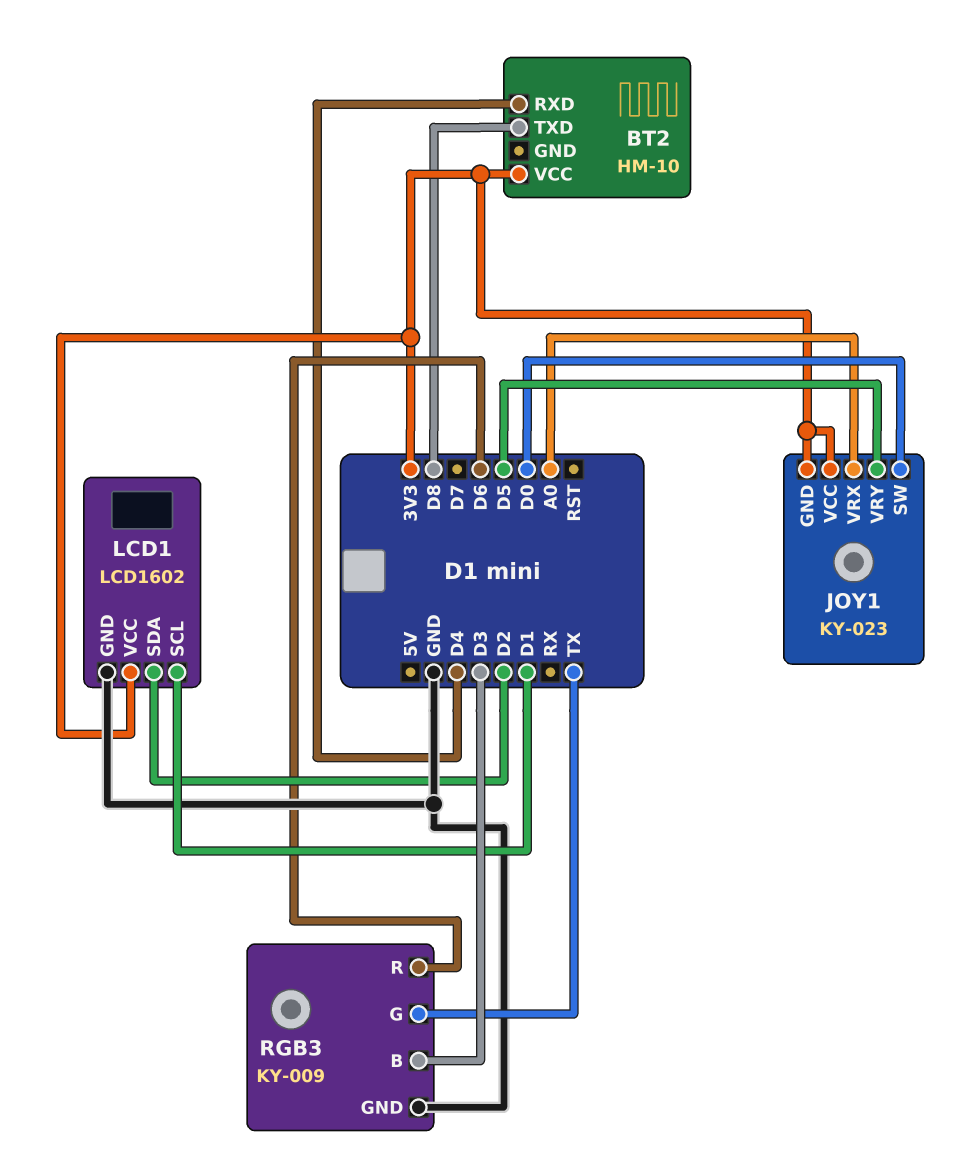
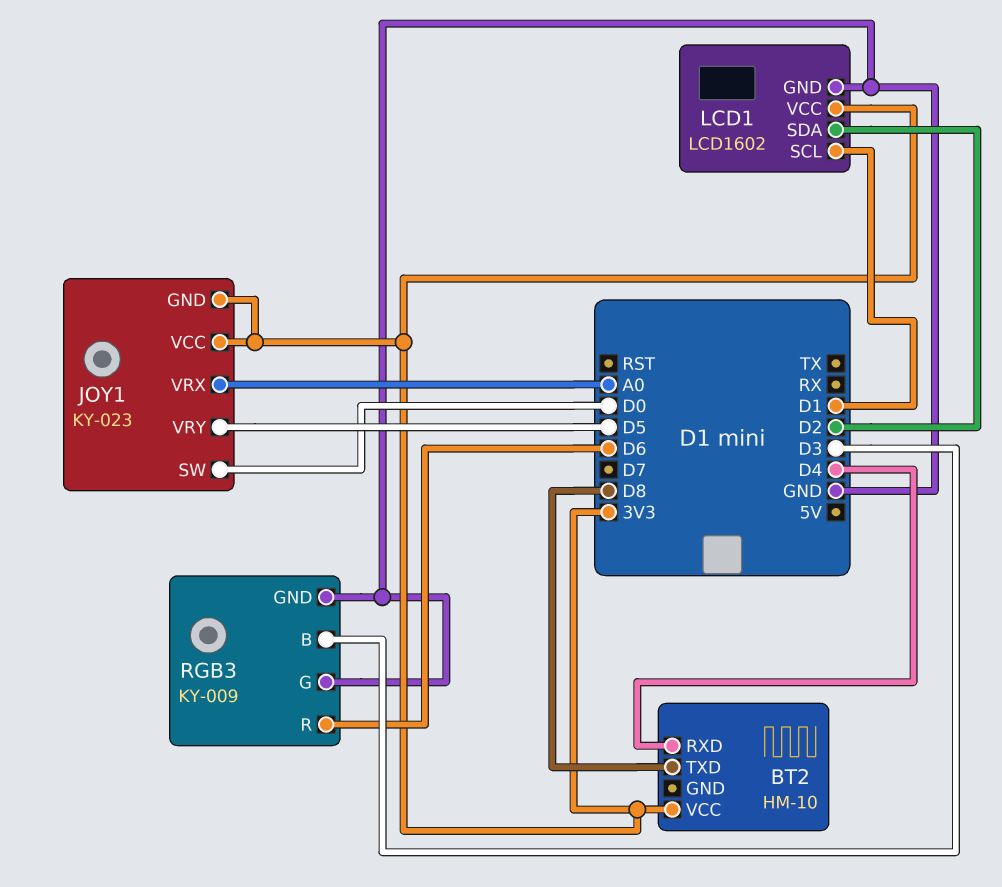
RGB3 pin G: TX -> GND

